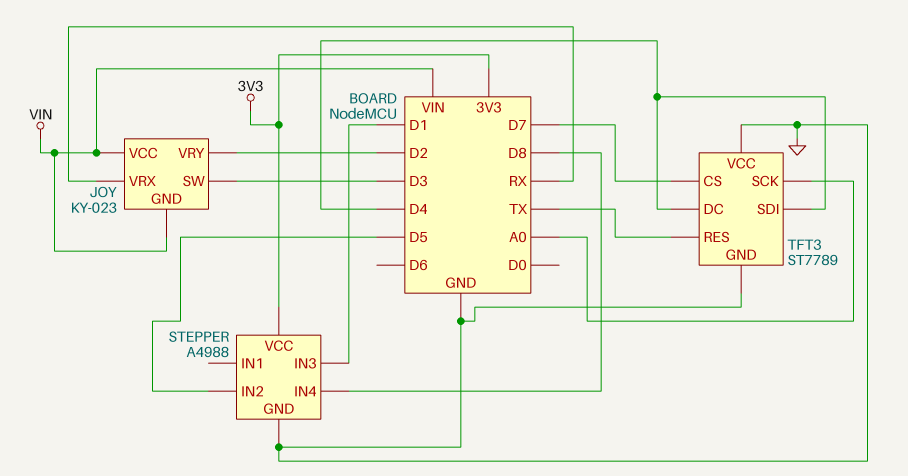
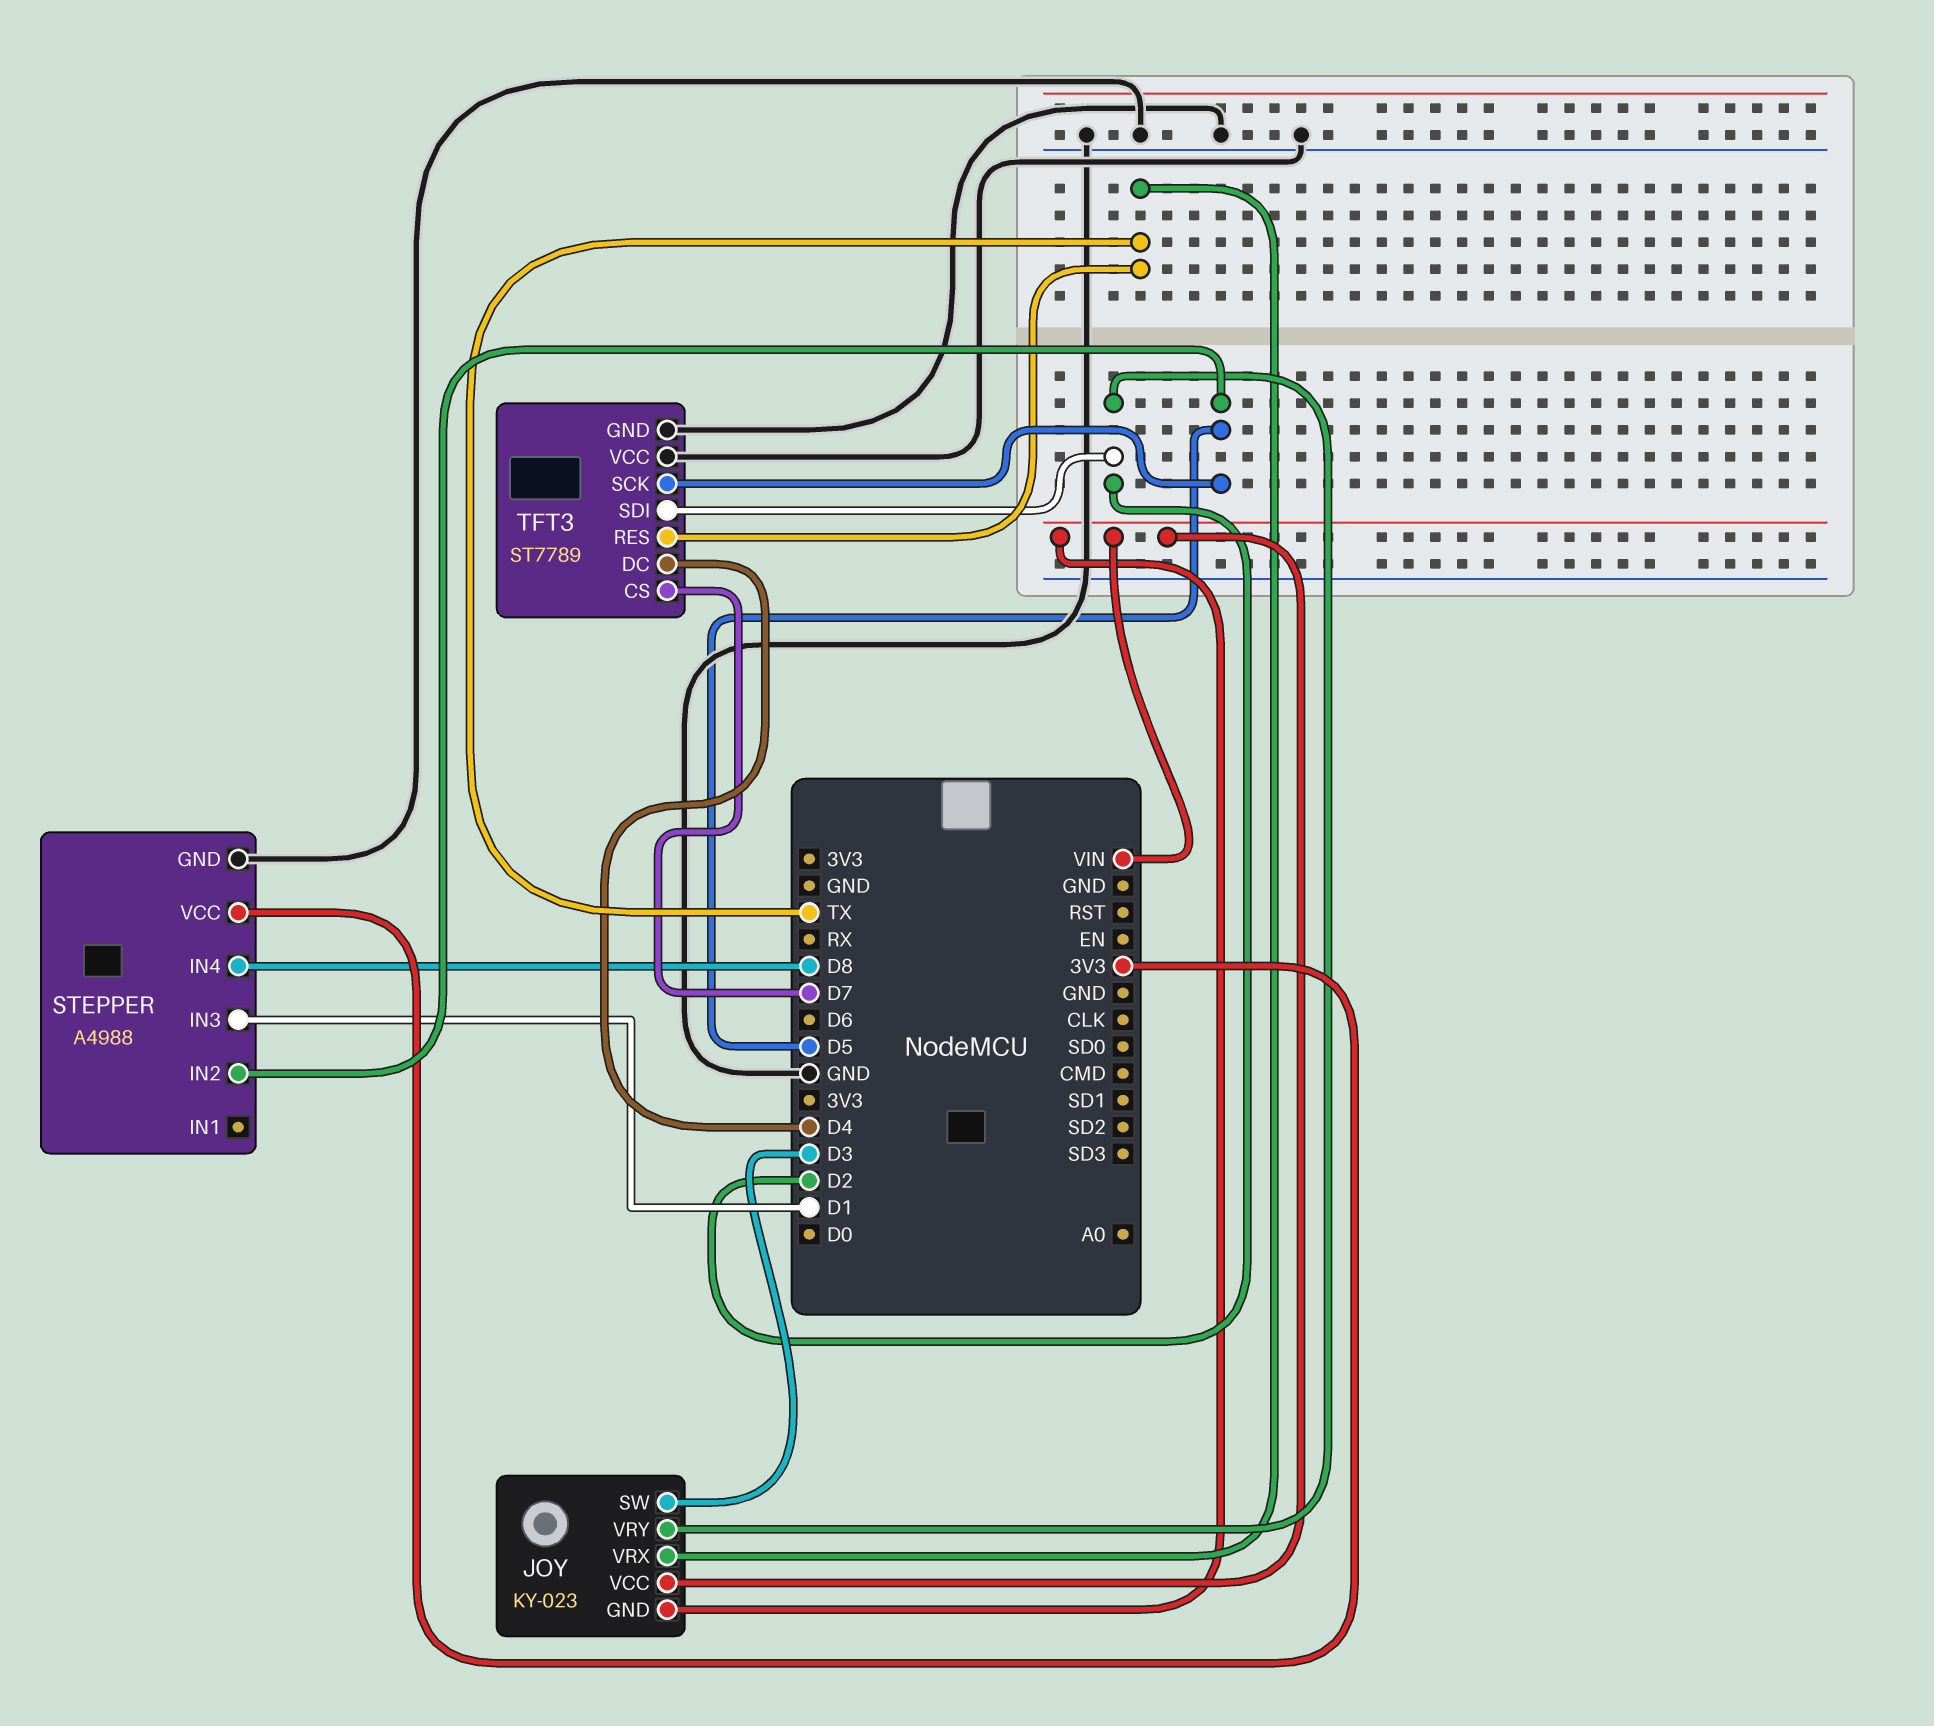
JOY pin VRX: RX -> TX
TFT3 pin SCK: A0 -> D5
TFT3 pin SDI: D4 -> D2

